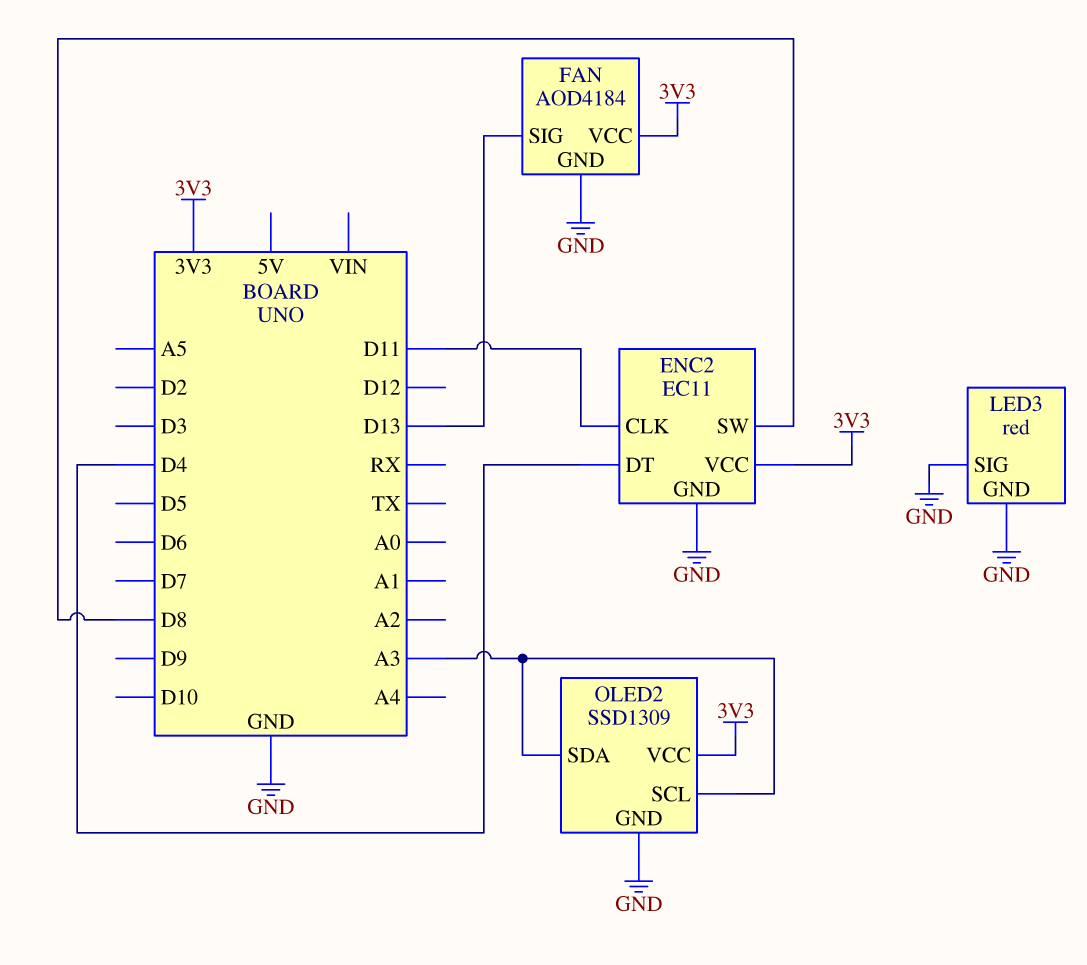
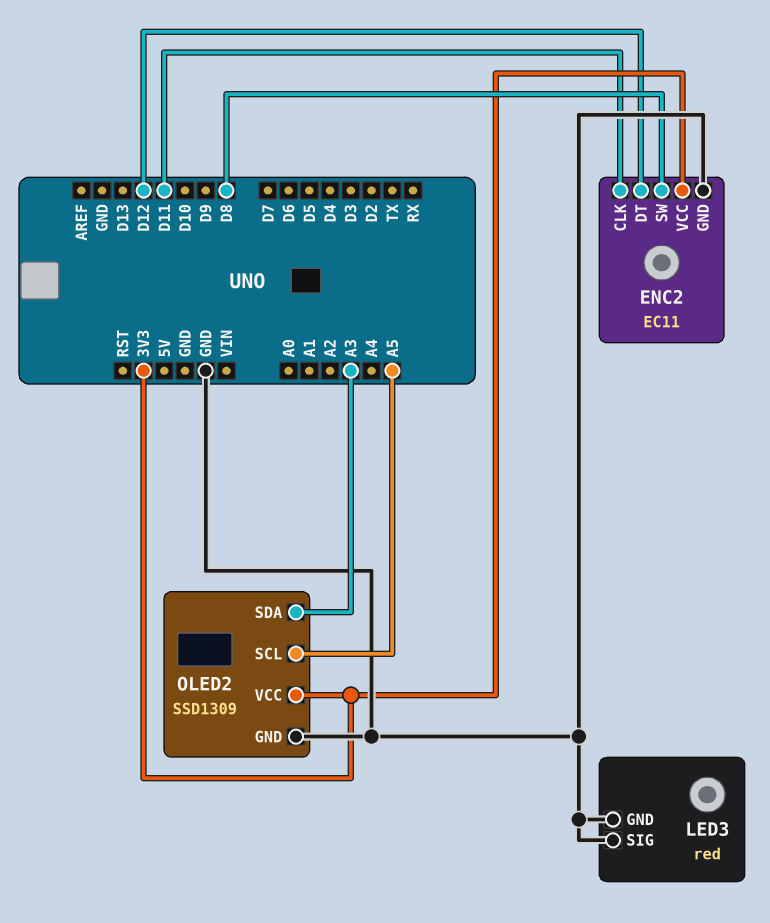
ENC2 pin DT: D4 -> D12
FAN: AOD4184 -> none
FAN pin GND: GND -> none
FAN pin SIG: D13 -> none
FAN pin VCC: 3V3 -> none
OLED2 pin SCL: A3 -> A5

